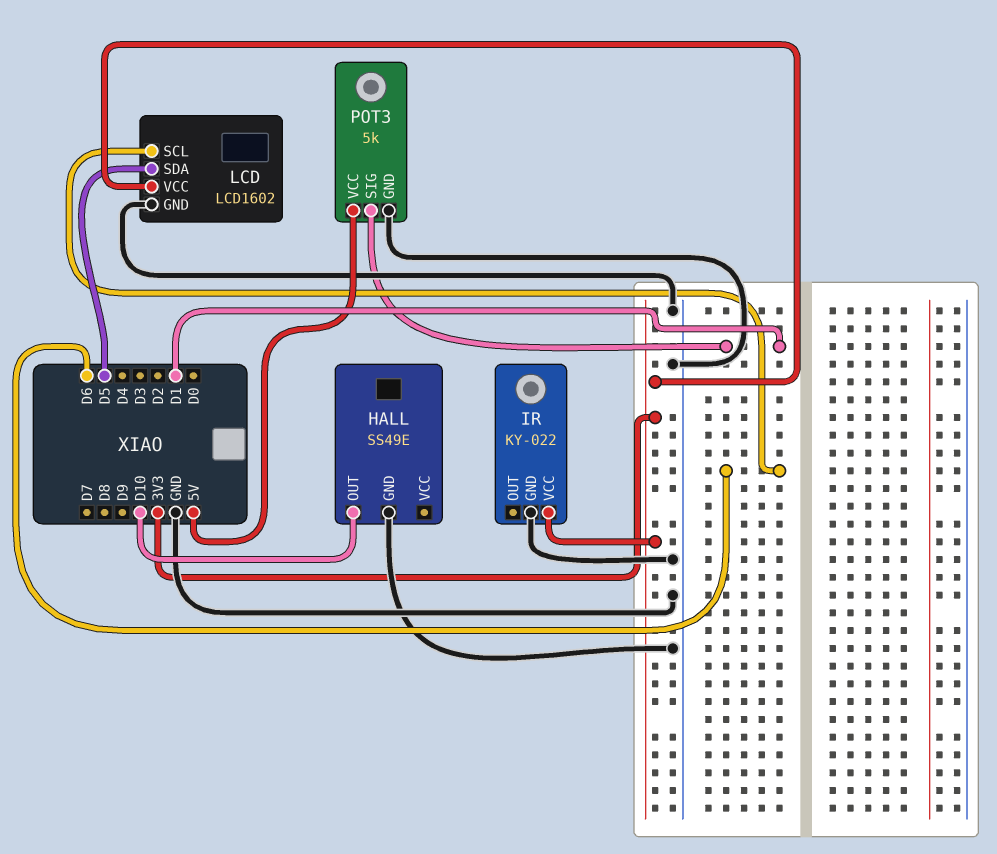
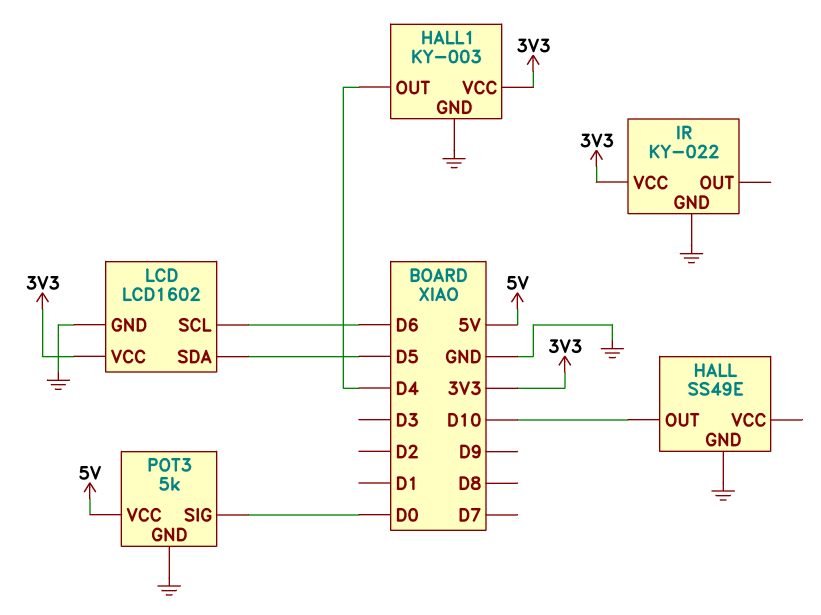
HALL1: none -> KY-003
HALL1 pin GND: none -> GND
HALL1 pin OUT: none -> D4
HALL1 pin VCC: none -> 3V3
POT3 pin SIG: D1 -> D0

